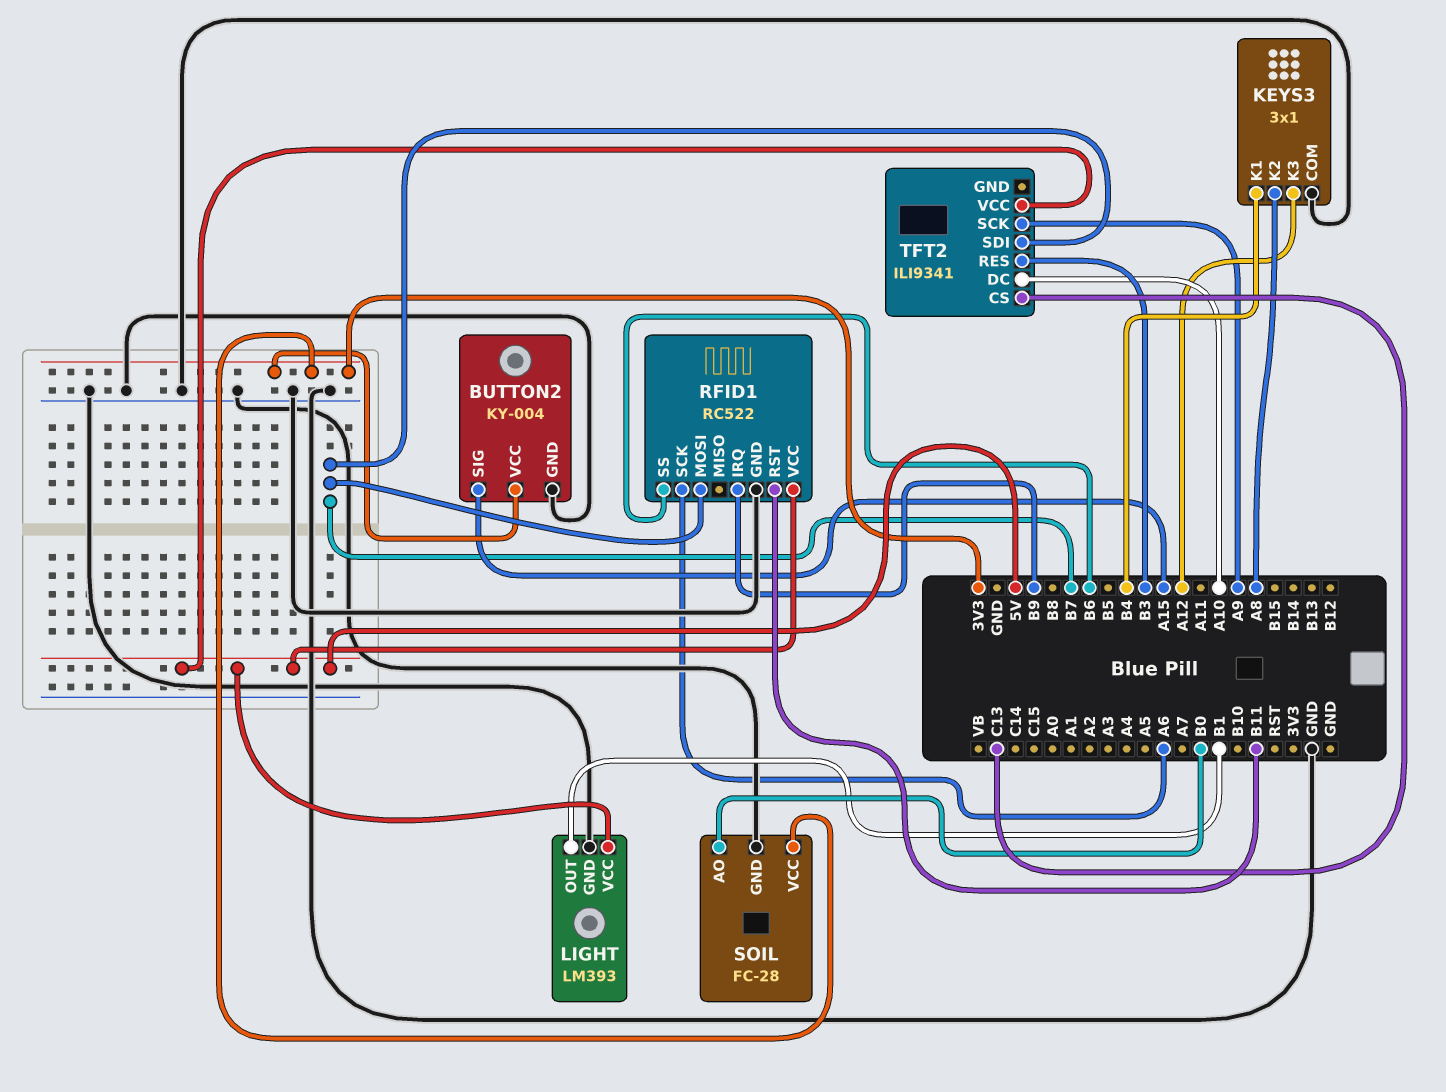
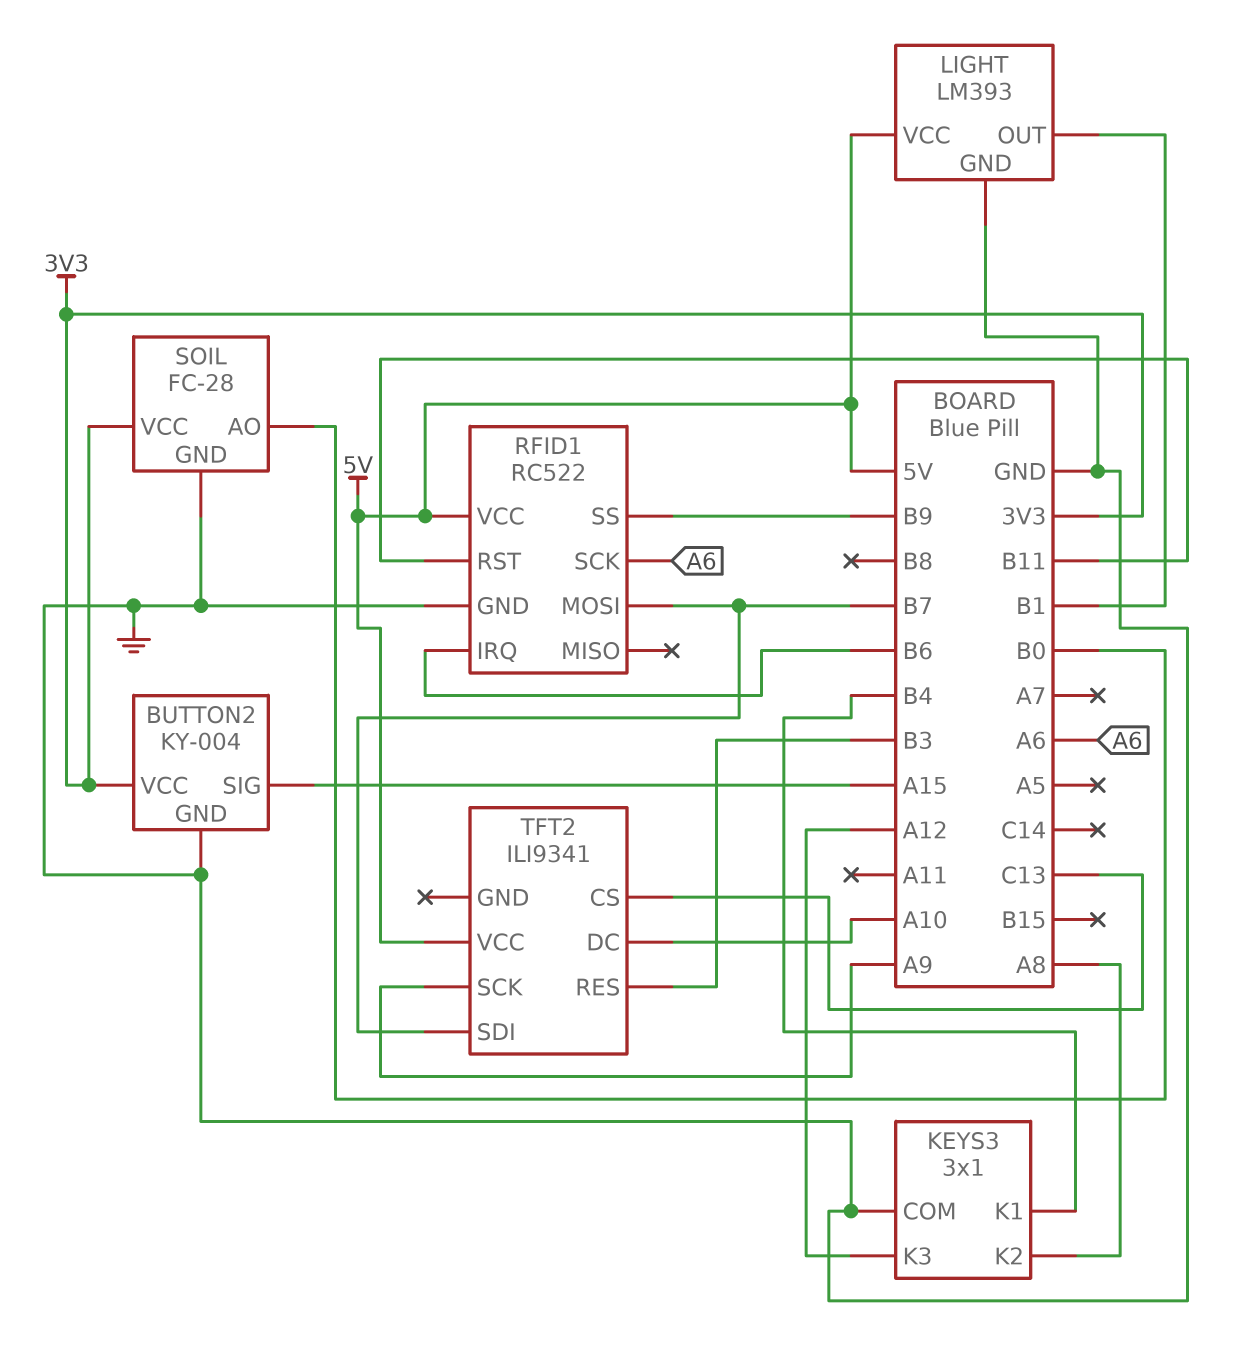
RFID1 pin IRQ: B9 -> B6
RFID1 pin SS: B6 -> B9

